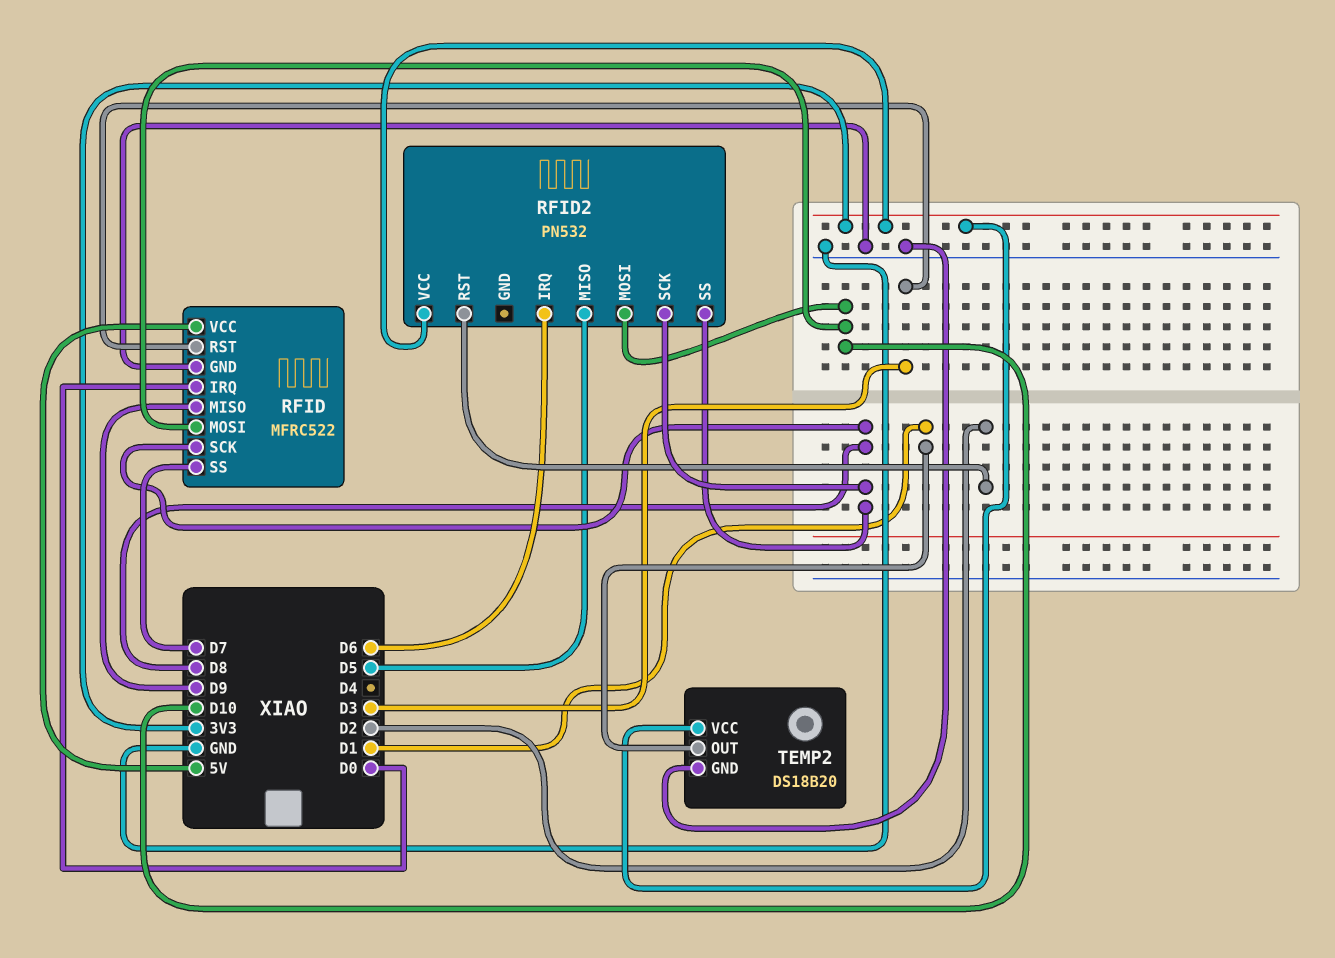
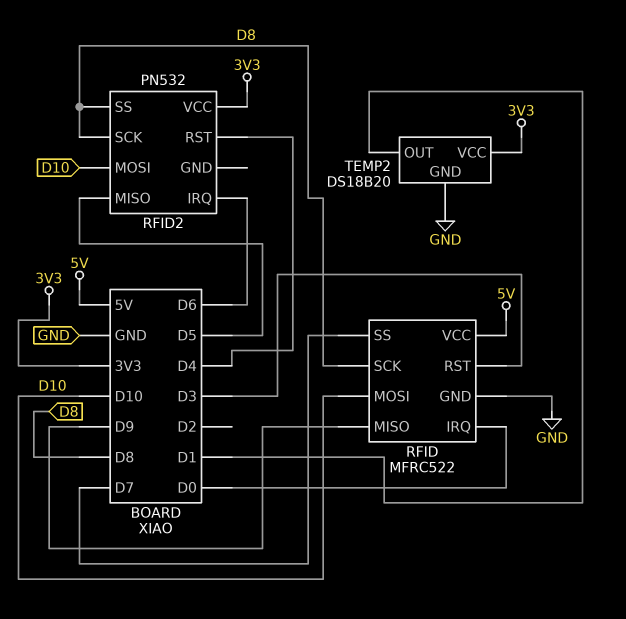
RFID2 pin RST: D2 -> D4

